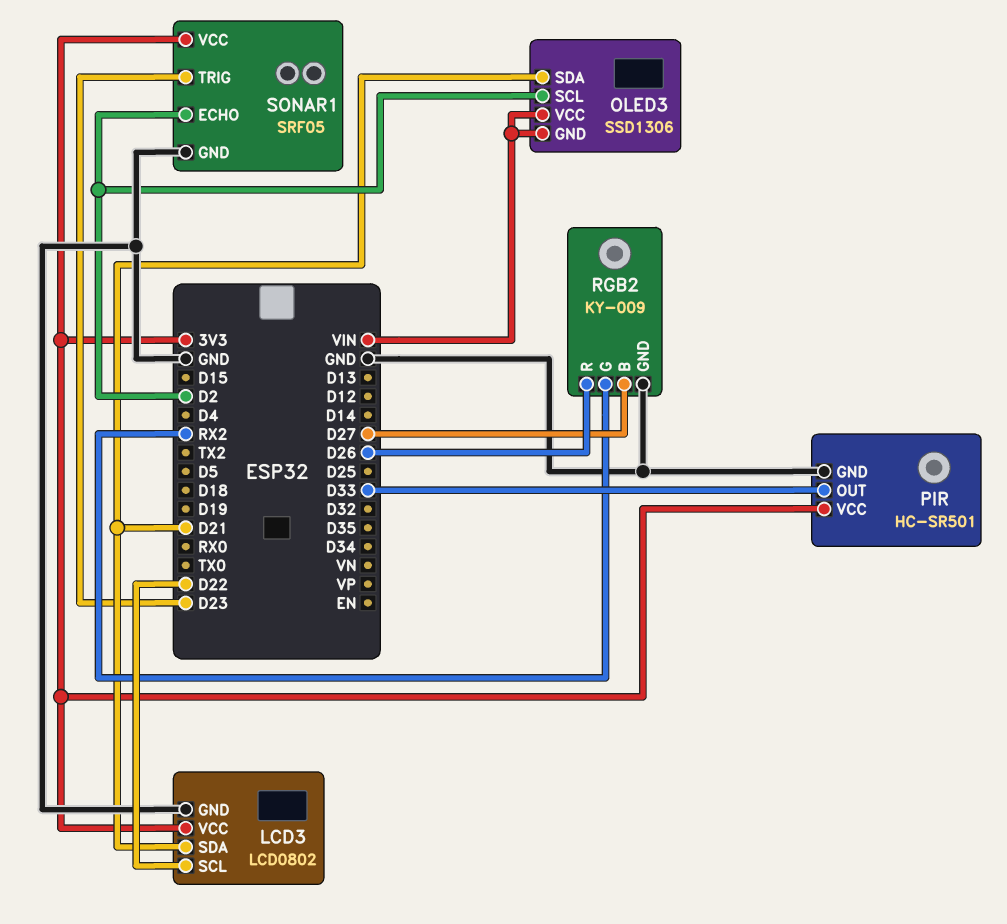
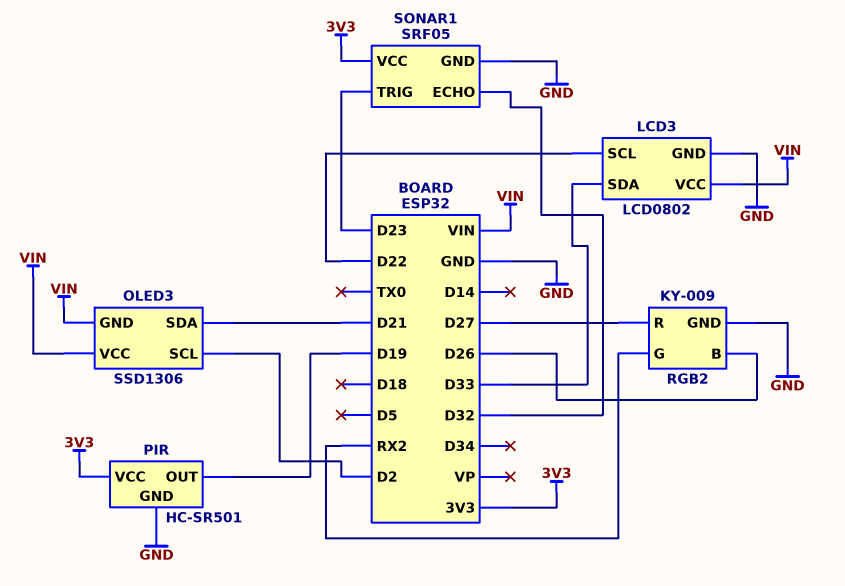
LCD3 pin SDA: D21 -> D33
LCD3 pin VCC: 3V3 -> VIN
PIR pin OUT: D33 -> D19
RGB2 pin B: D27 -> D26
RGB2 pin R: D26 -> D27
SONAR1 pin ECHO: D2 -> D32

